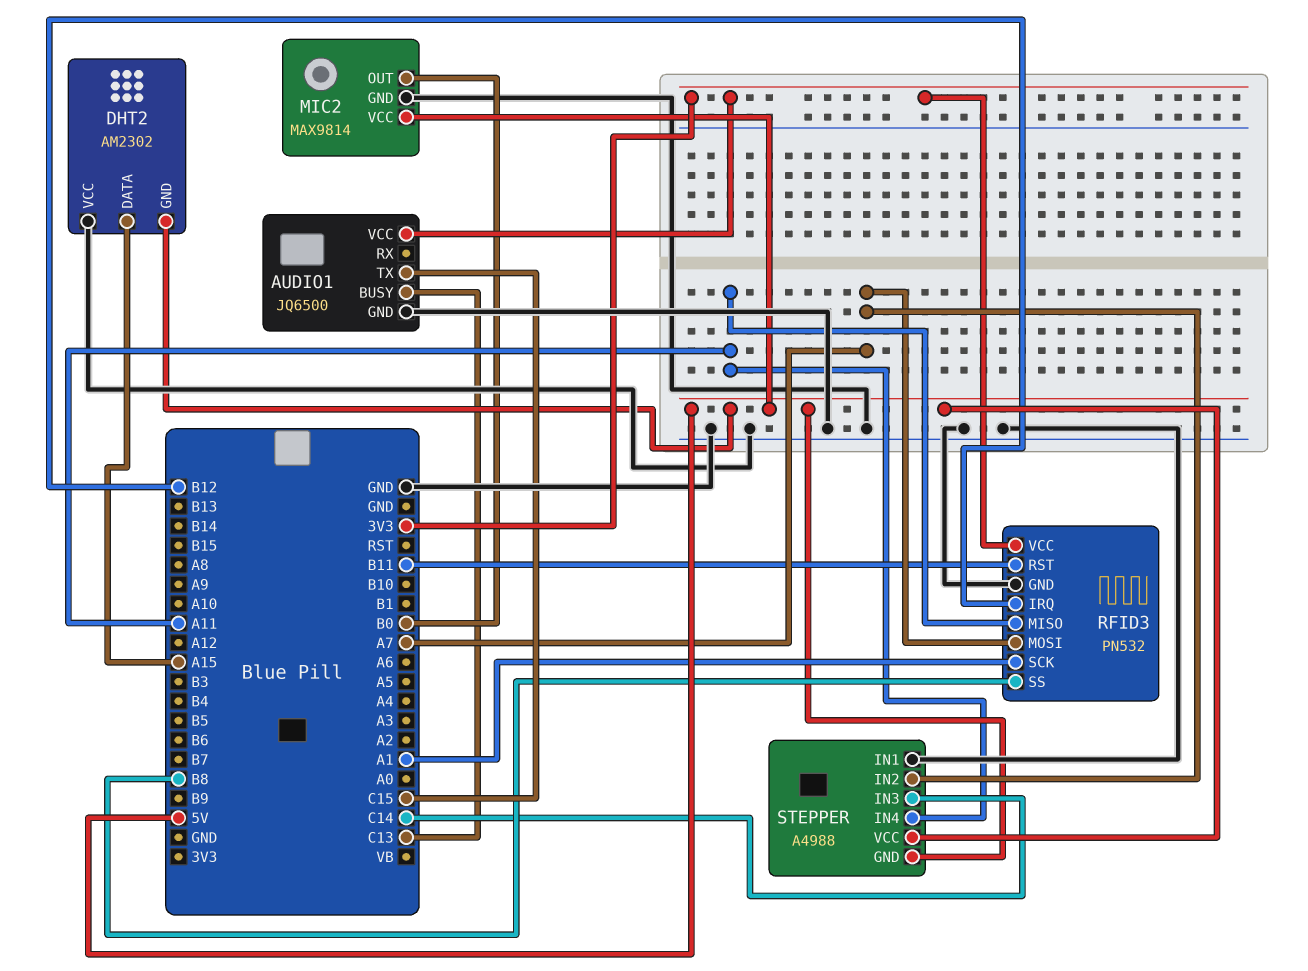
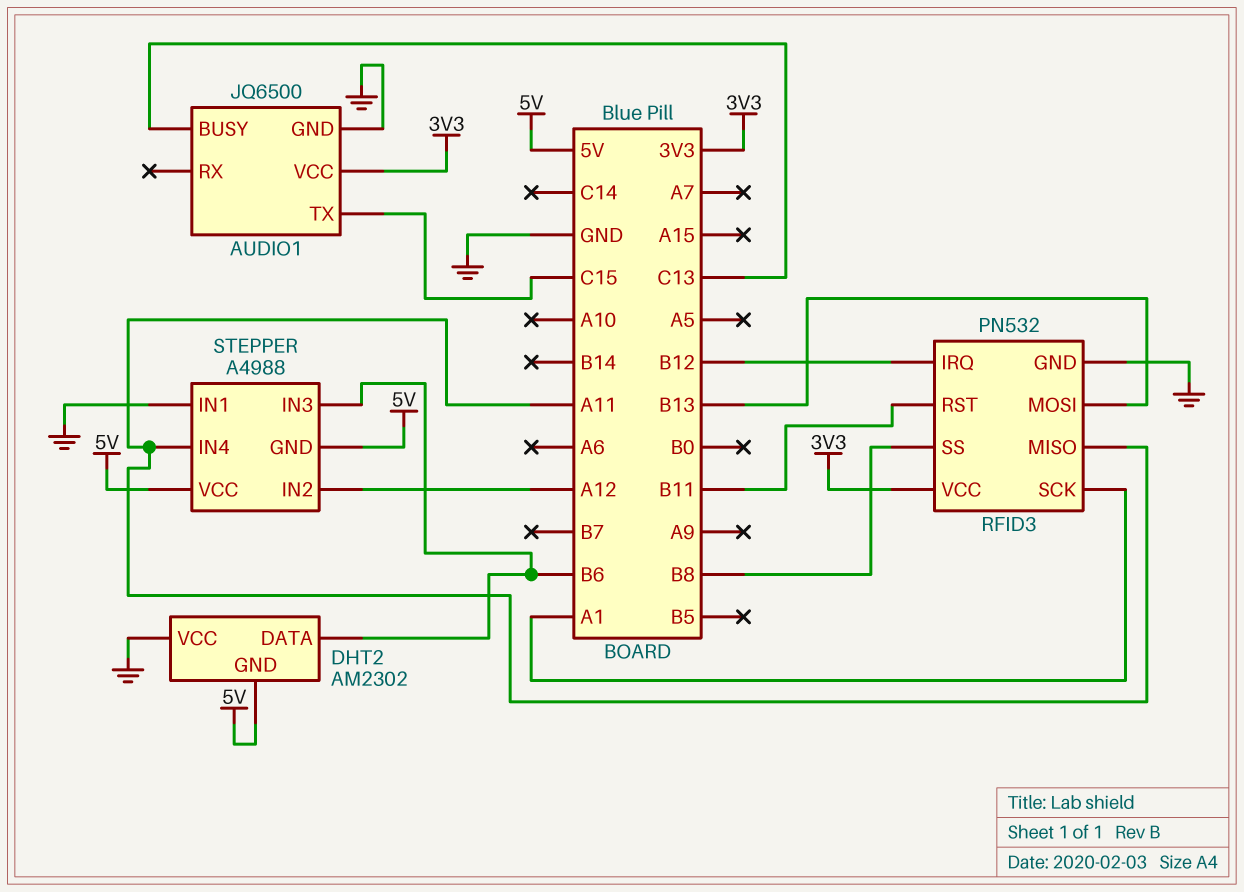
DHT2 pin DATA: A15 -> B6
MIC2: MAX9814 -> none
MIC2 pin GND: GND -> none
MIC2 pin OUT: B0 -> none
MIC2 pin VCC: 5V -> none
RFID3 pin MOSI: A7 -> B13
STEPPER pin IN2: A7 -> A12
STEPPER pin IN3: C14 -> B6

